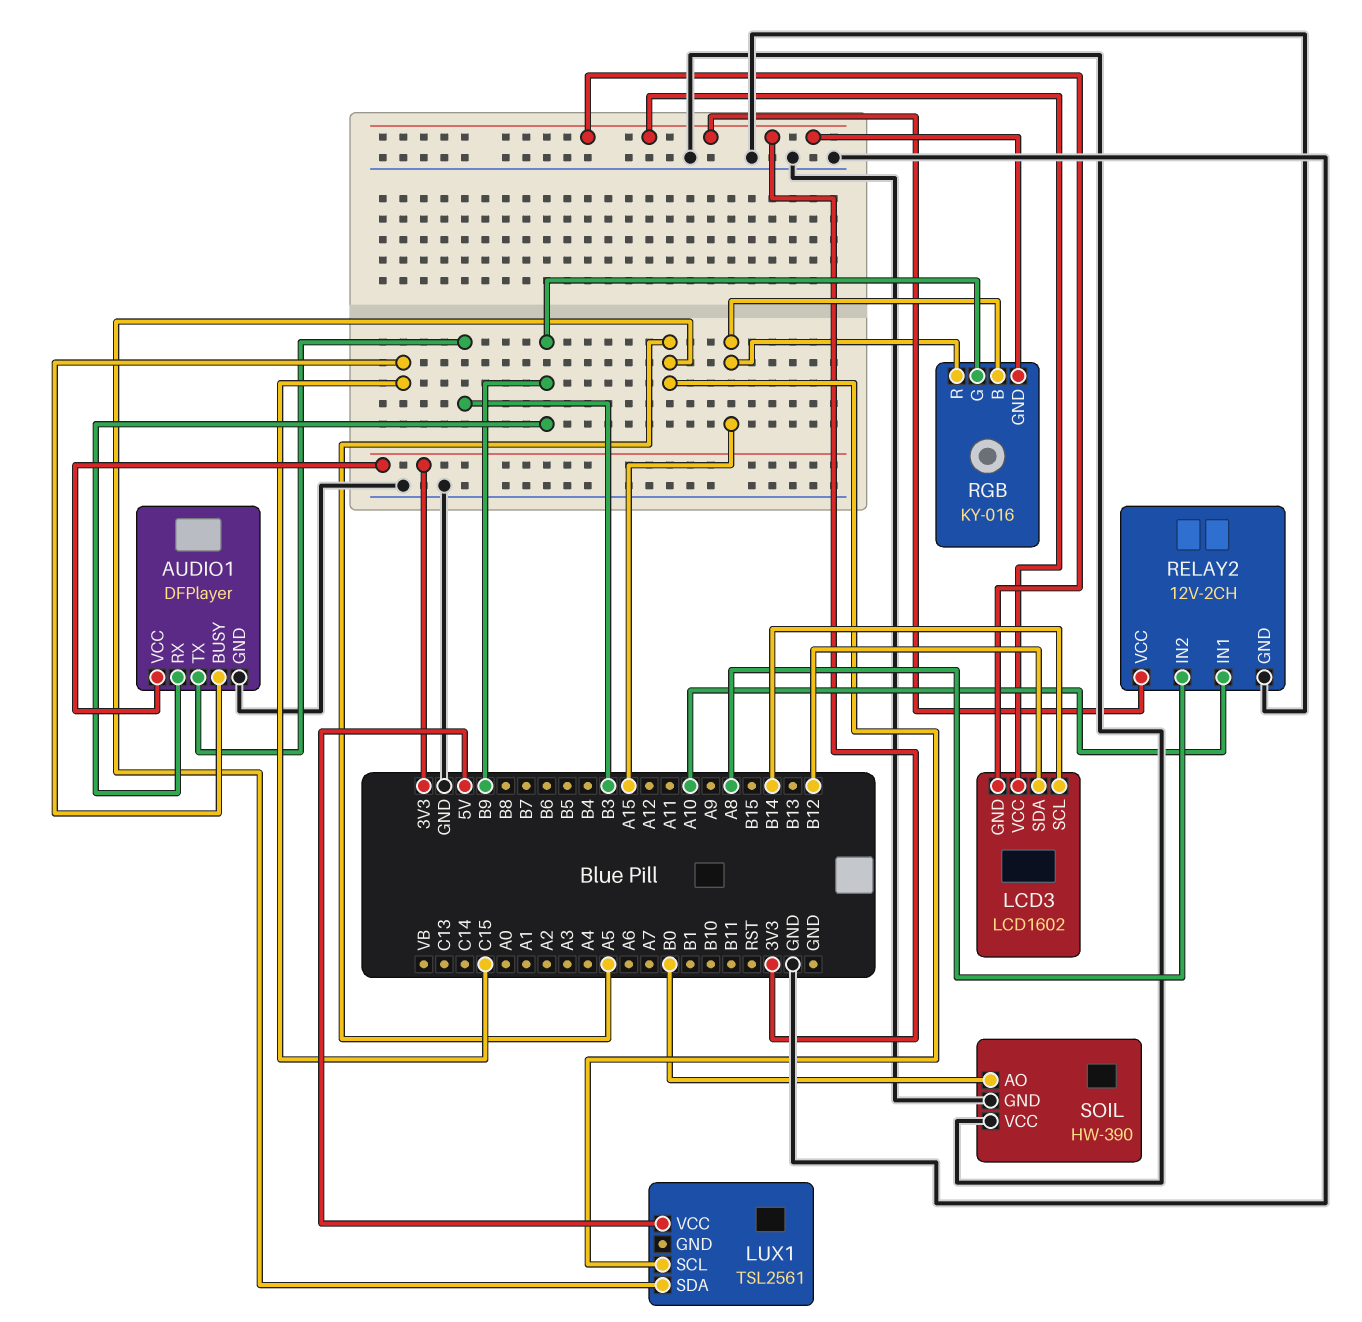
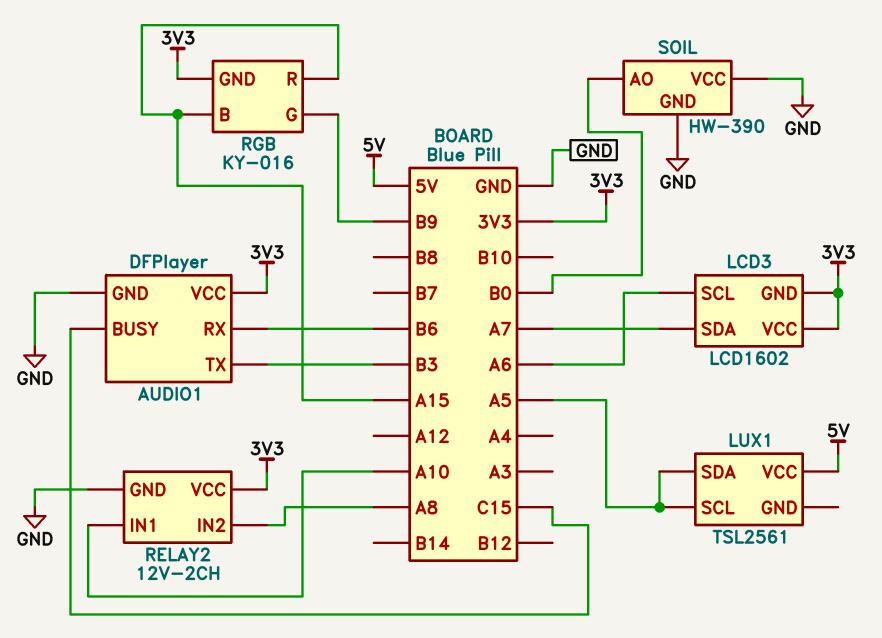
AUDIO1 pin RX: B9 -> B6
LCD3 pin SCL: B14 -> A6
LCD3 pin SDA: B12 -> A7

